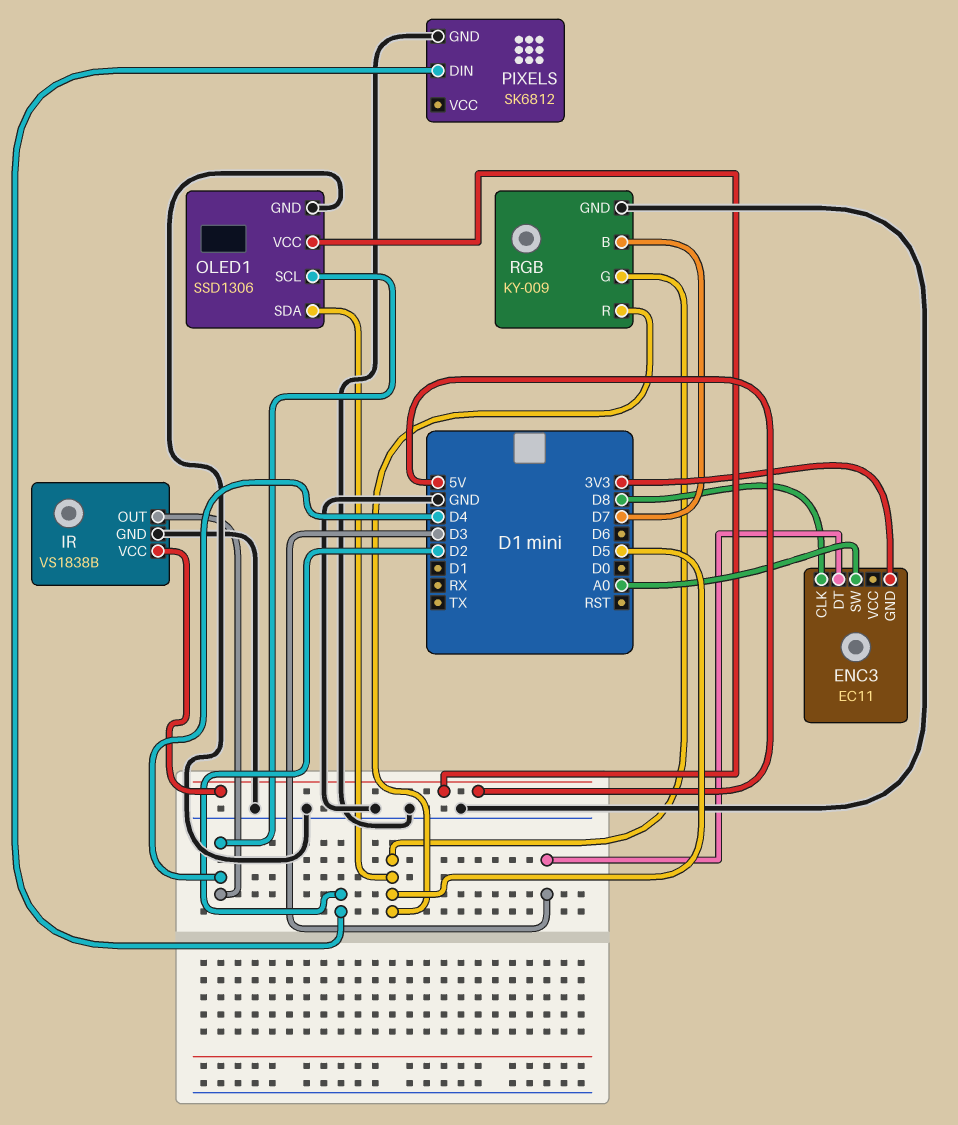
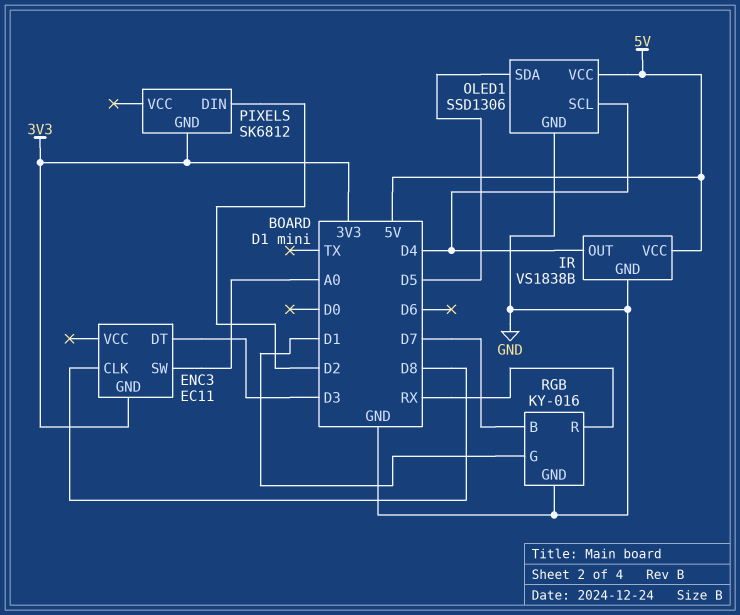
PIXELS pin GND: GND -> 3V3
RGB: KY-009 -> KY-016
RGB pin G: D5 -> D1
RGB pin R: D5 -> RX

